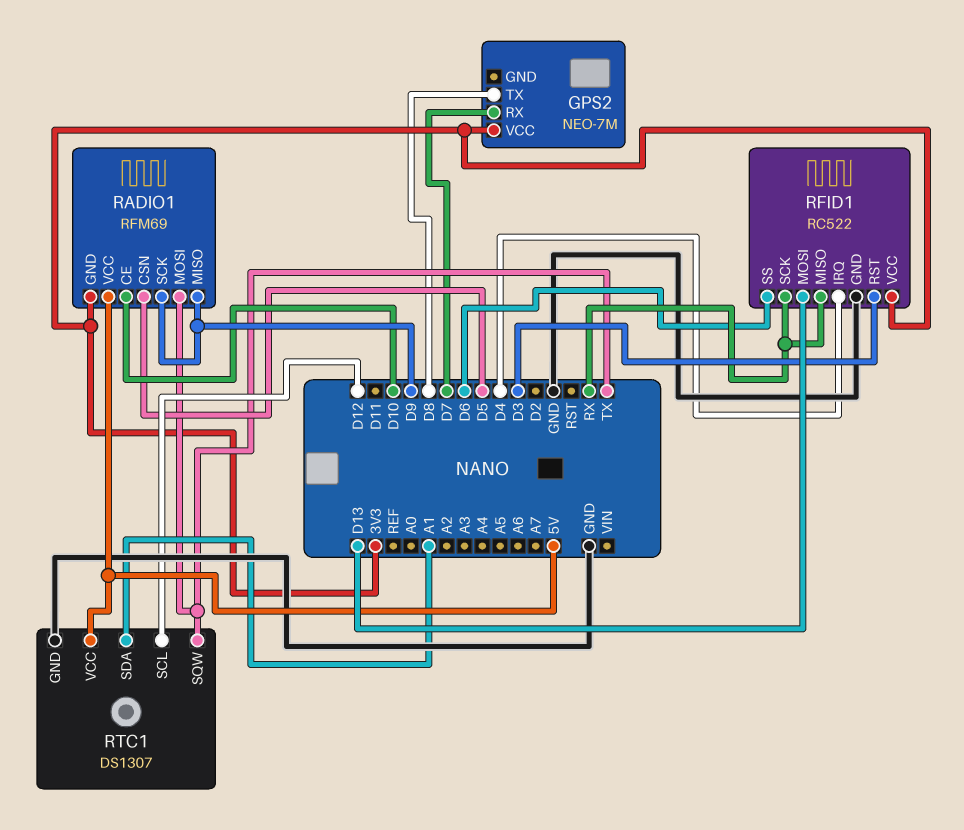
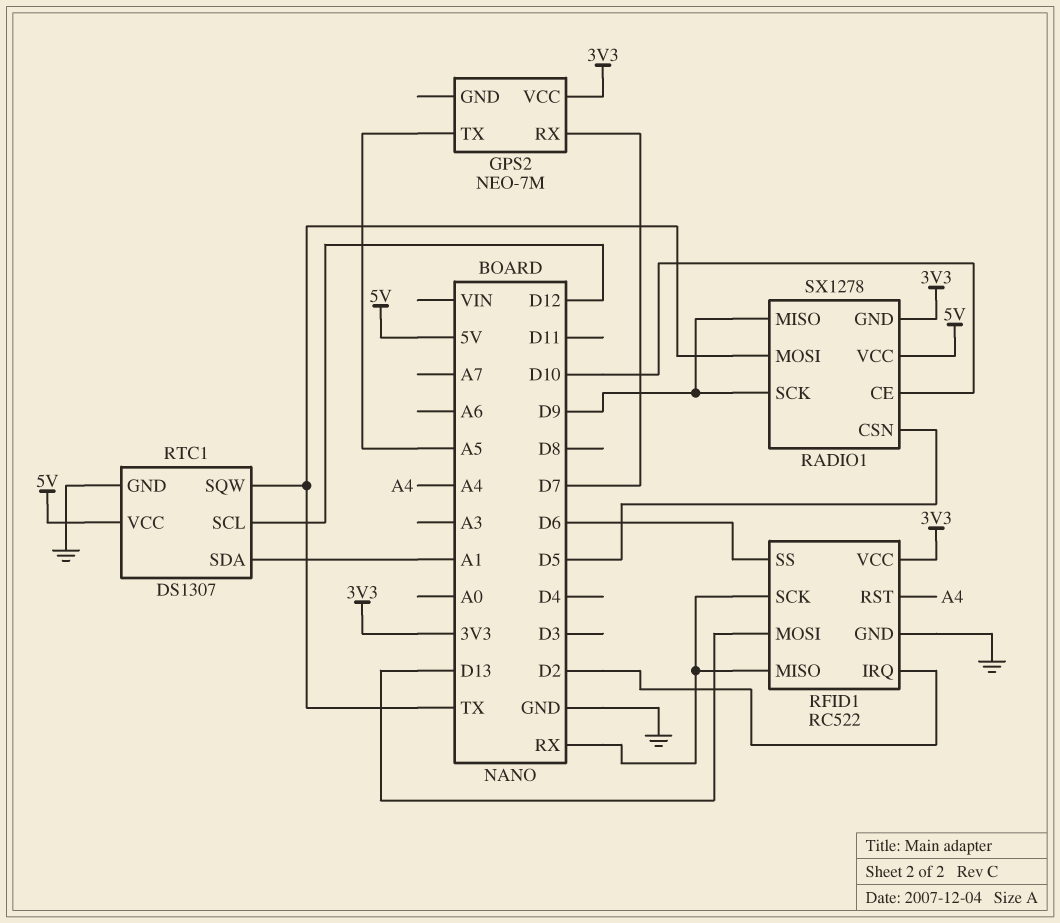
GPS2 pin TX: D8 -> A5
RADIO1: RFM69 -> SX1278
RFID1 pin IRQ: D4 -> D2
RFID1 pin RST: D3 -> A4

